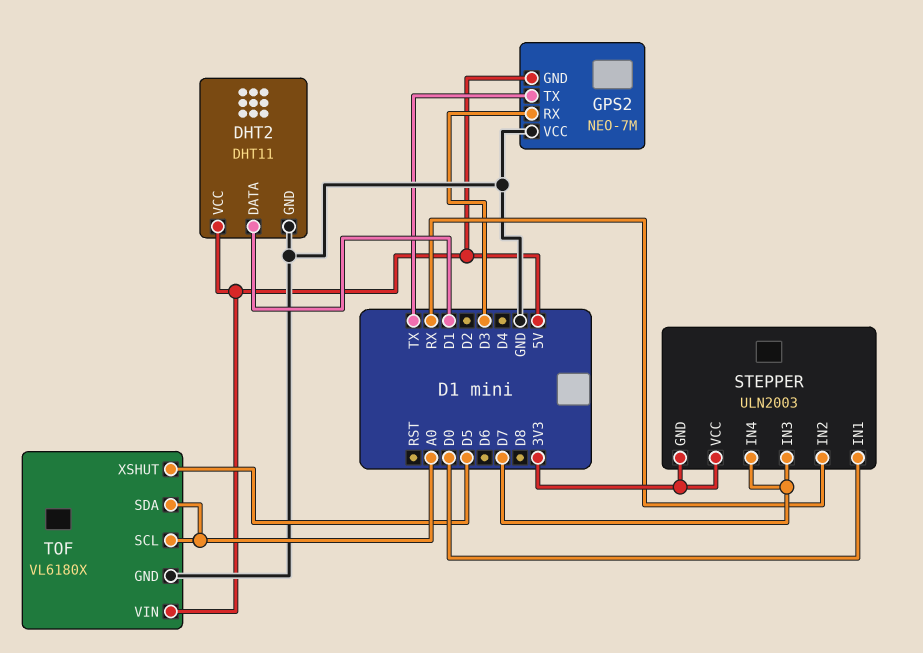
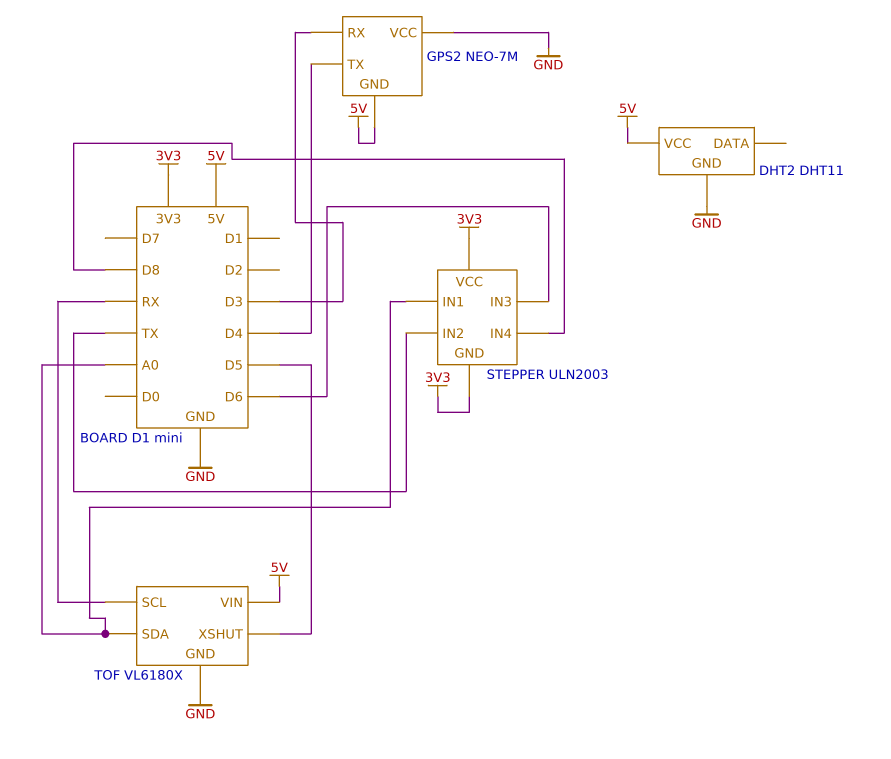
DHT2 pin DATA: D1 -> none
GPS2 pin TX: TX -> D4
STEPPER pin IN1: D0 -> A0
STEPPER pin IN2: RX -> TX
STEPPER pin IN3: D7 -> D6
STEPPER pin IN4: D7 -> D8
TOF pin SCL: A0 -> RX

